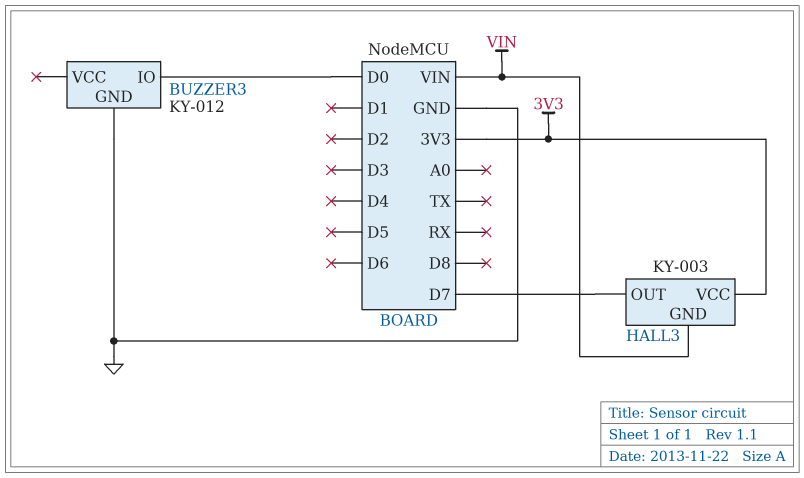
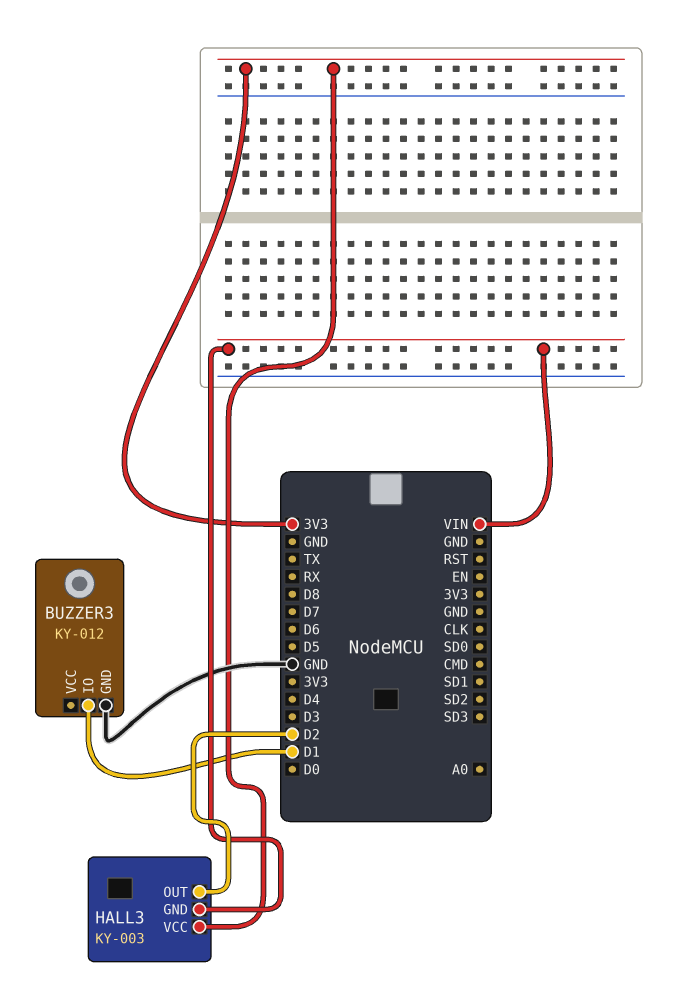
BUZZER3 pin IO: D0 -> D1
HALL3 pin OUT: D7 -> D2

